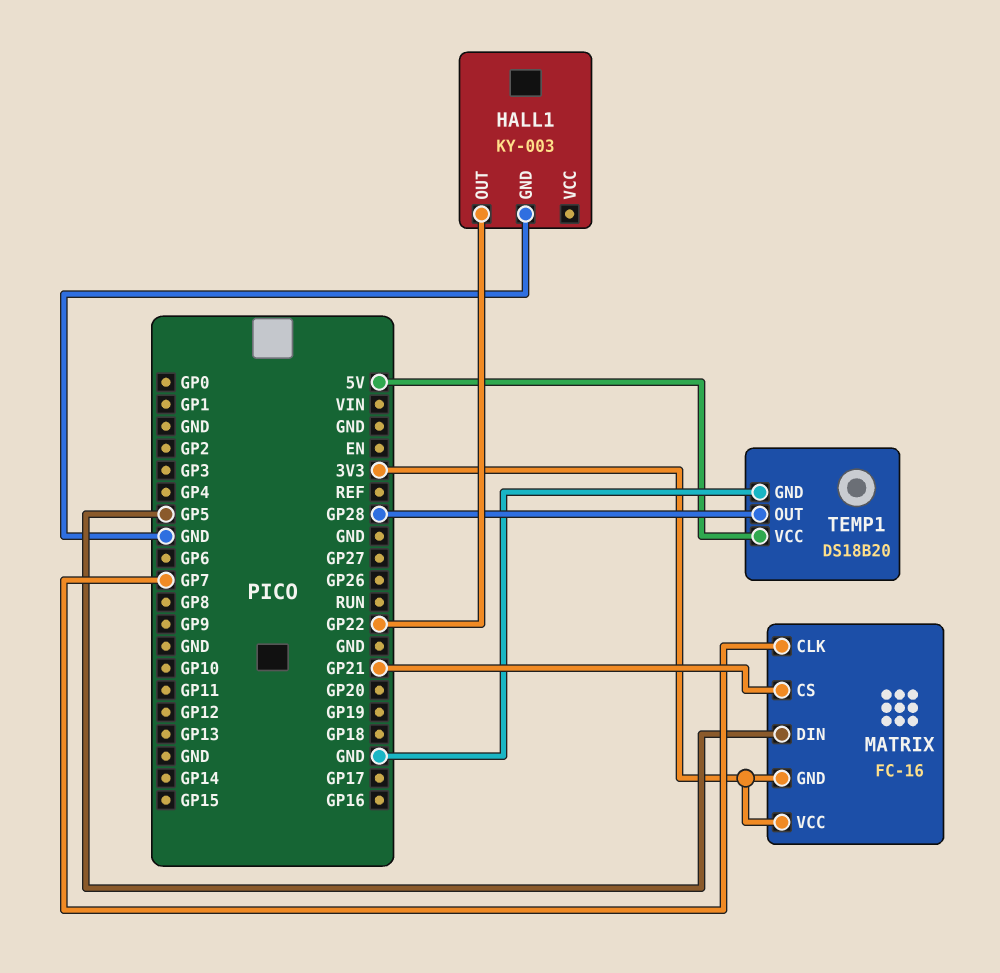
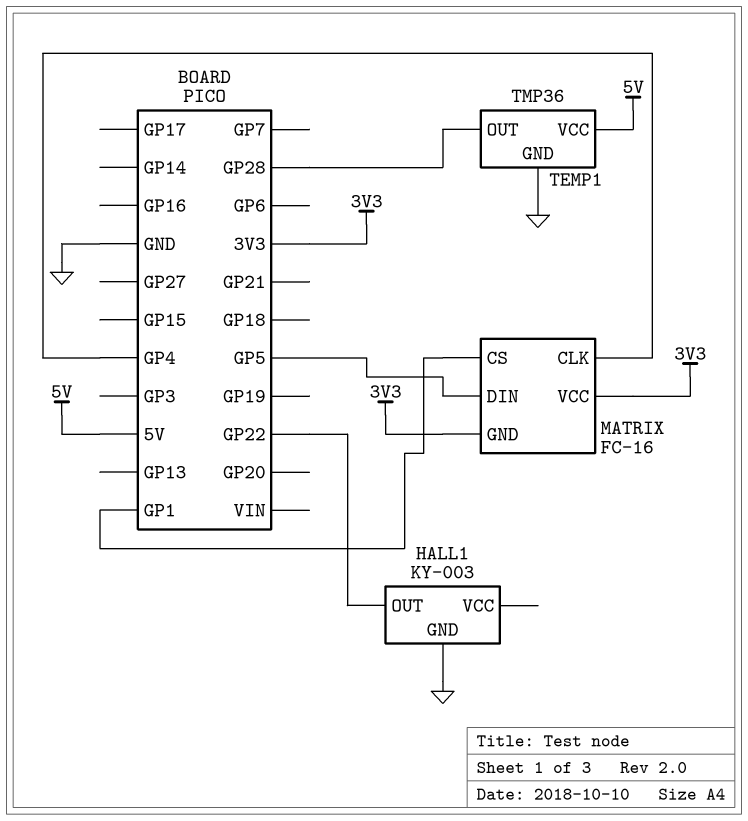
MATRIX pin CLK: GP7 -> GP4
MATRIX pin CS: GP21 -> GP1
TEMP1: DS18B20 -> TMP36

